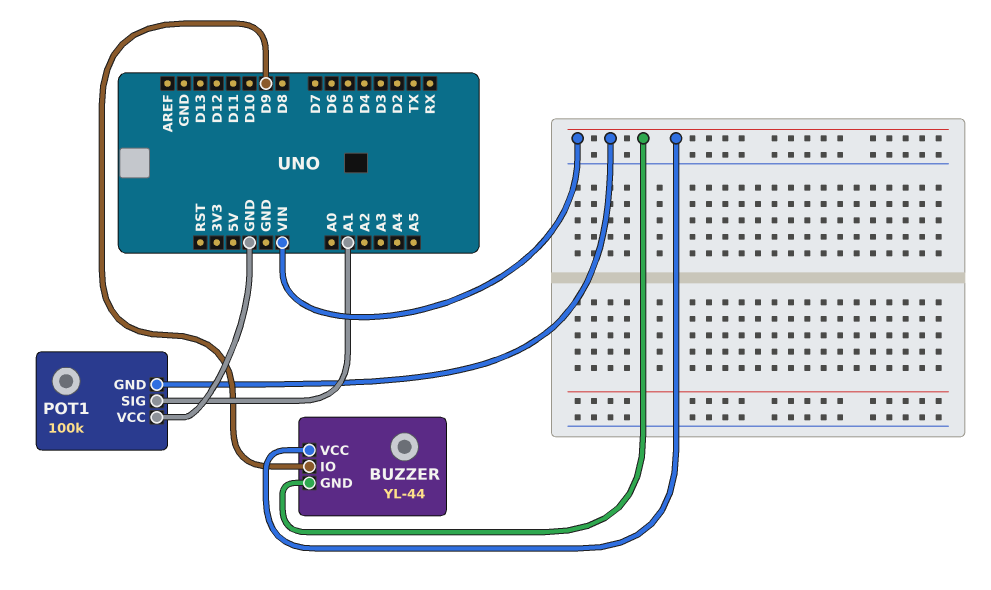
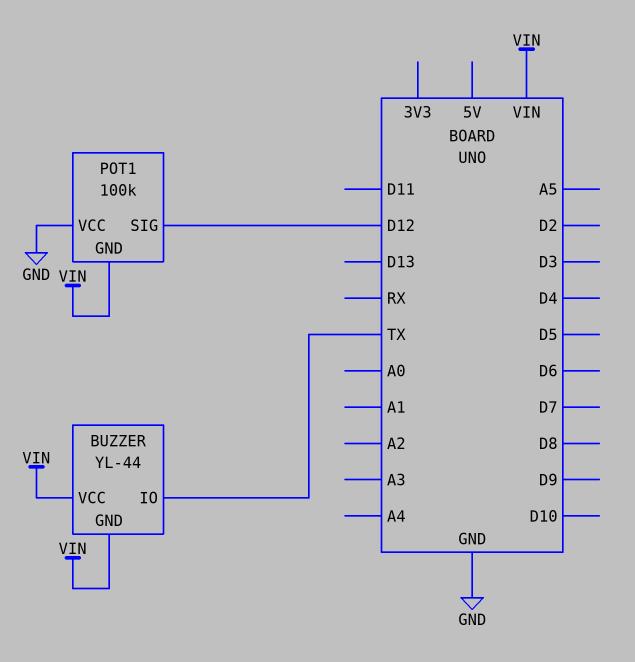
BUZZER pin IO: D9 -> TX
POT1 pin SIG: A1 -> D12

